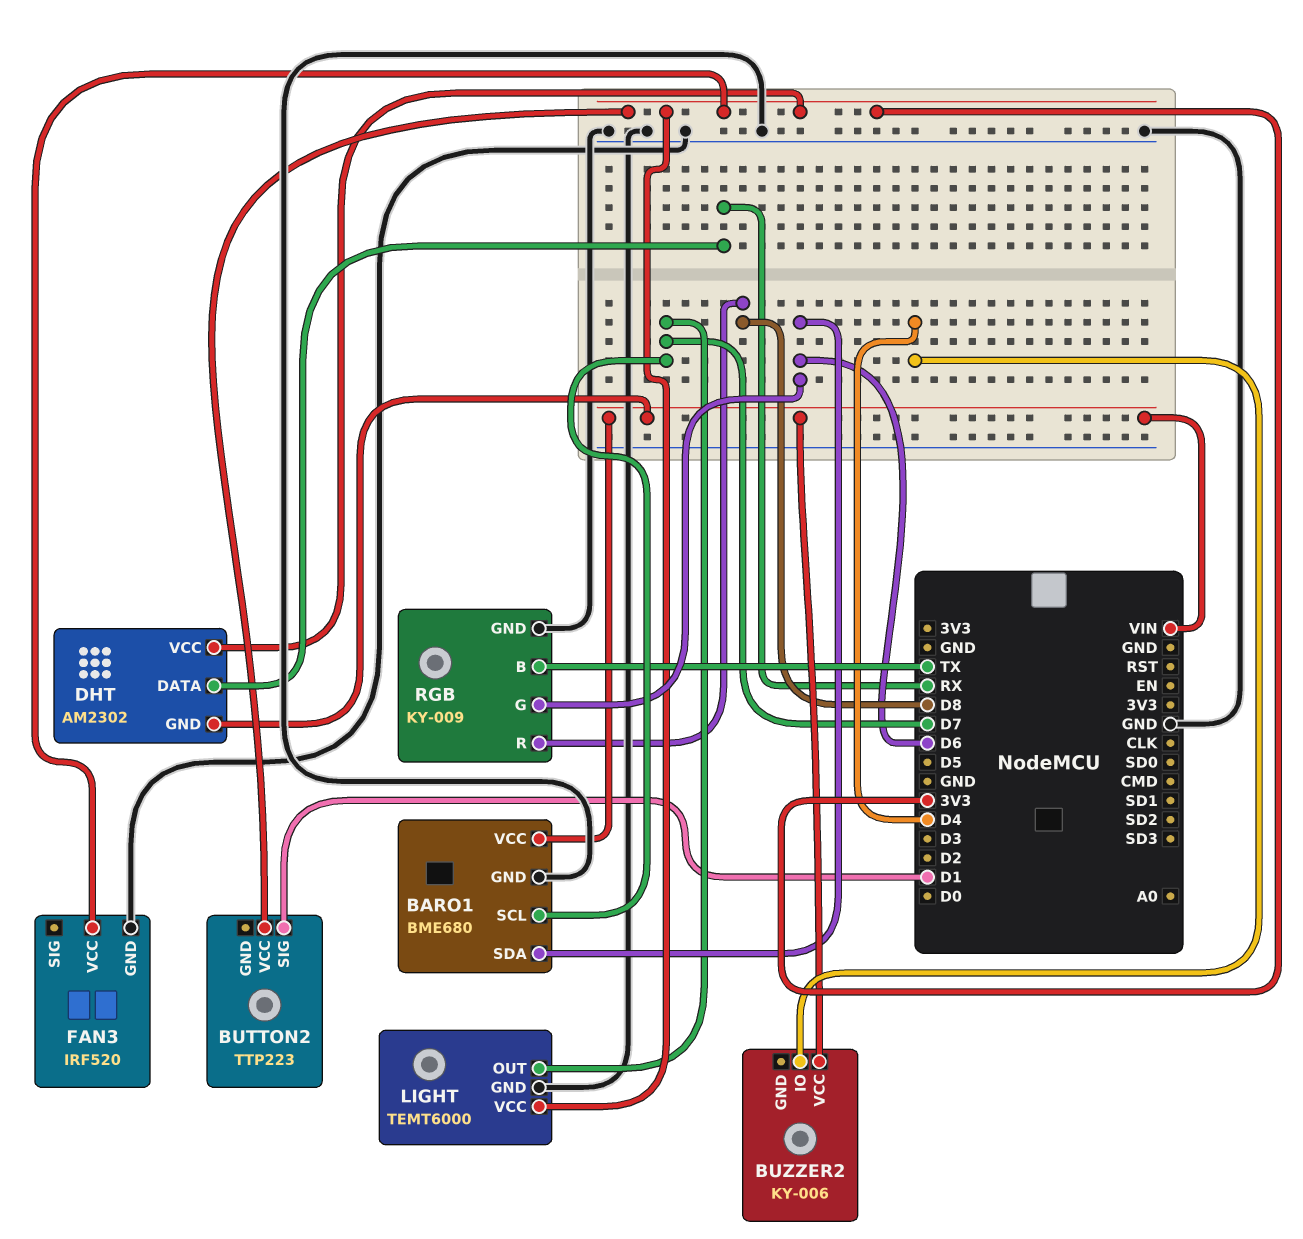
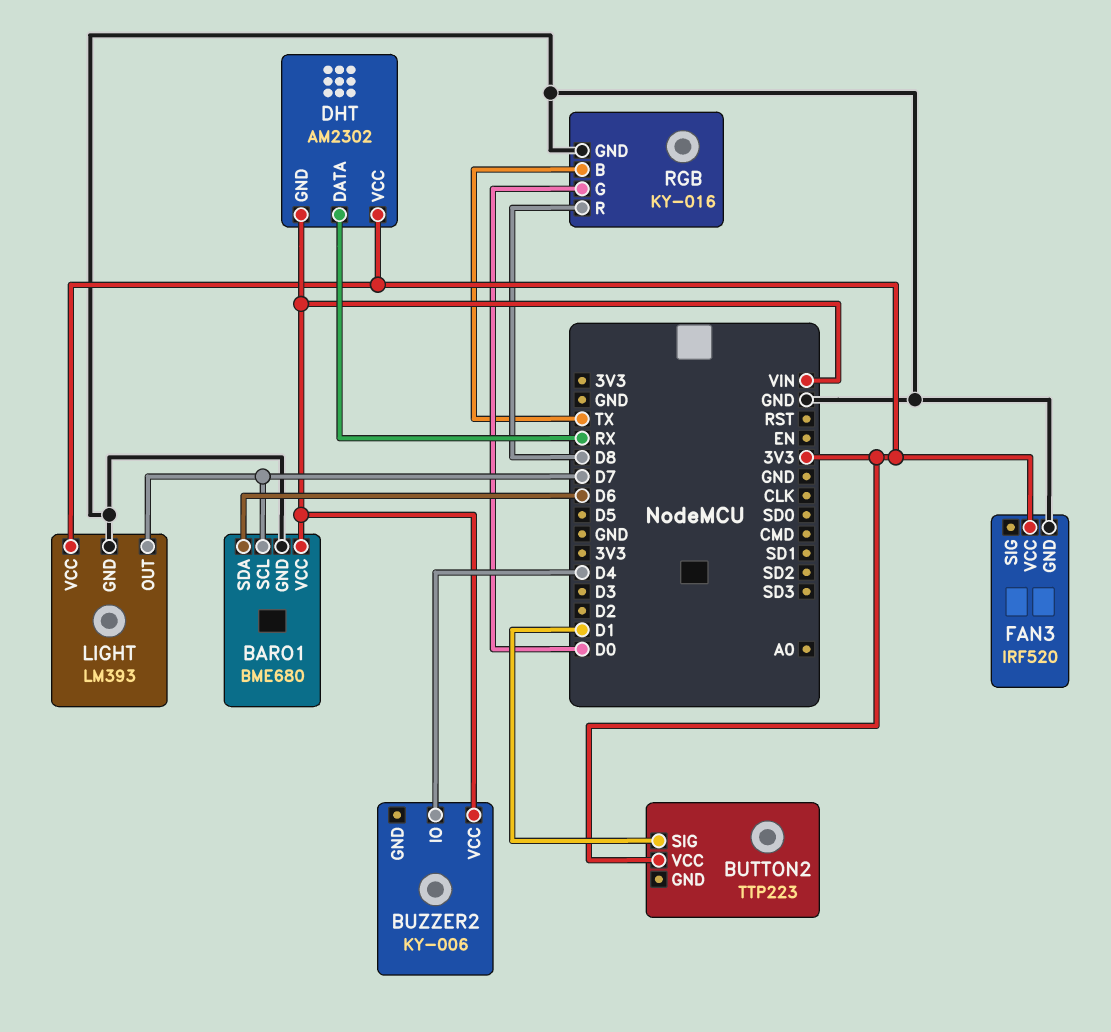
LIGHT: TEMT6000 -> LM393
RGB: KY-009 -> KY-016
RGB pin G: D6 -> D0

